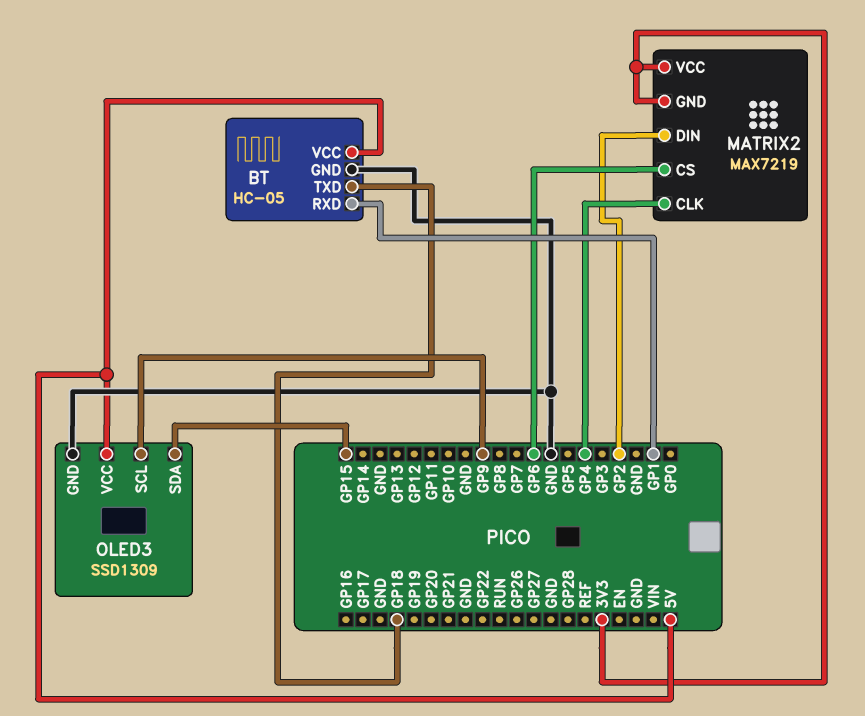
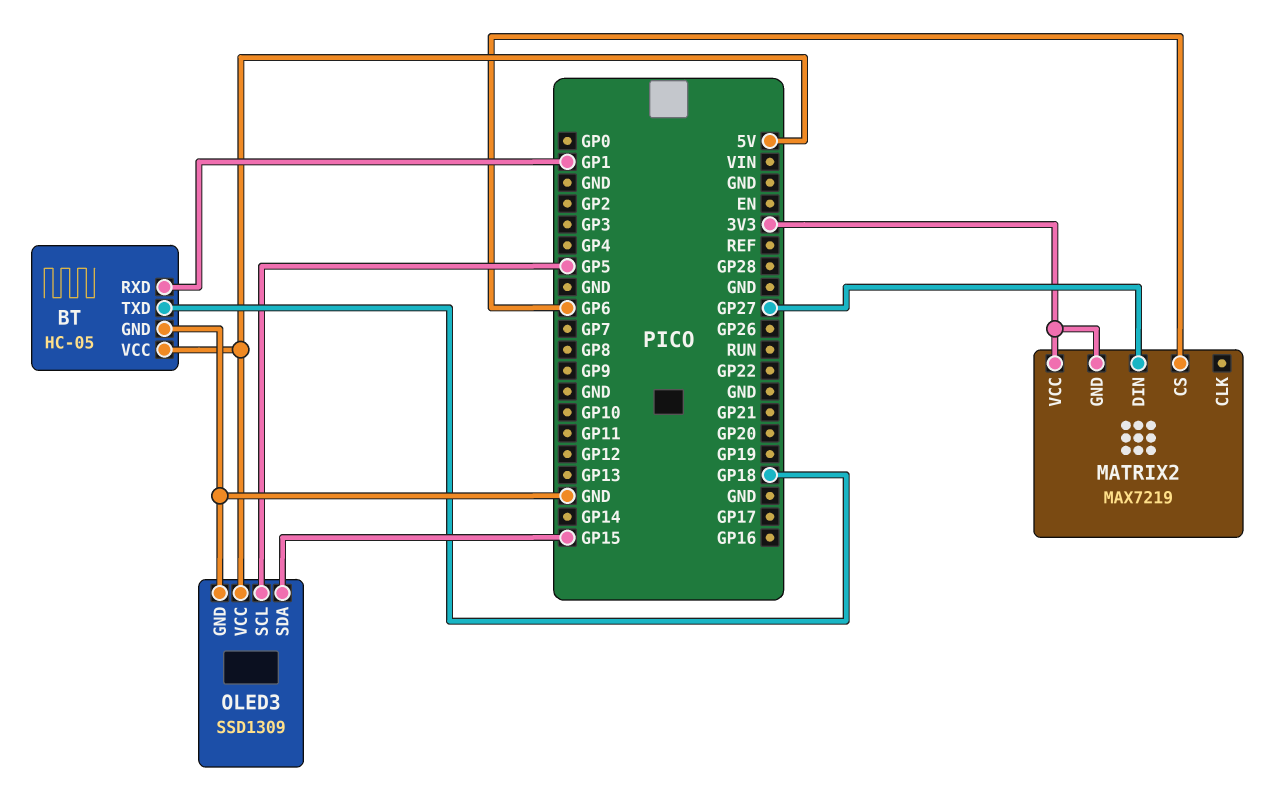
MATRIX2 pin CLK: GP4 -> none
MATRIX2 pin DIN: GP2 -> GP27
OLED3 pin SCL: GP9 -> GP5

